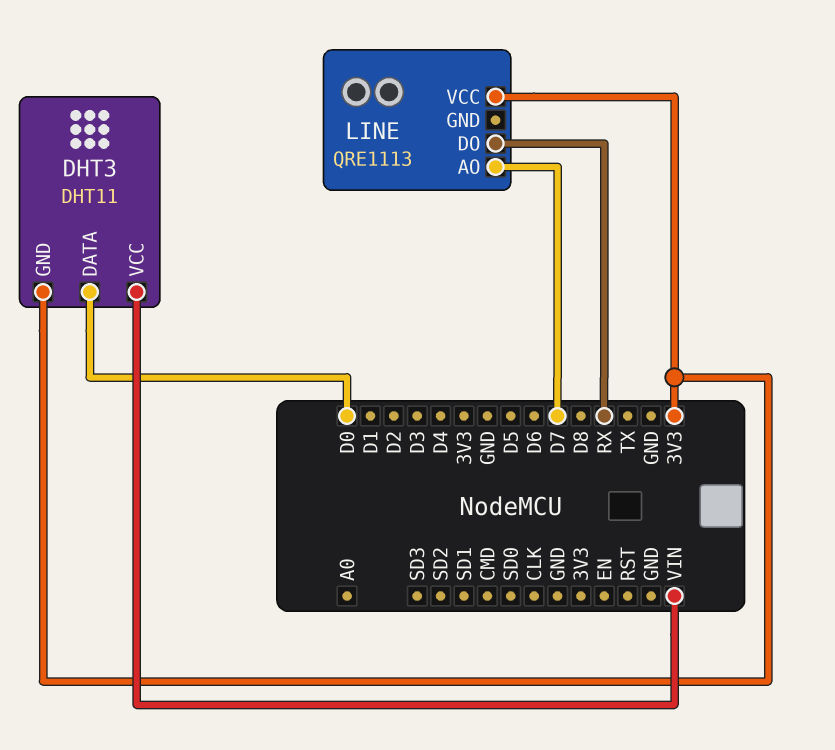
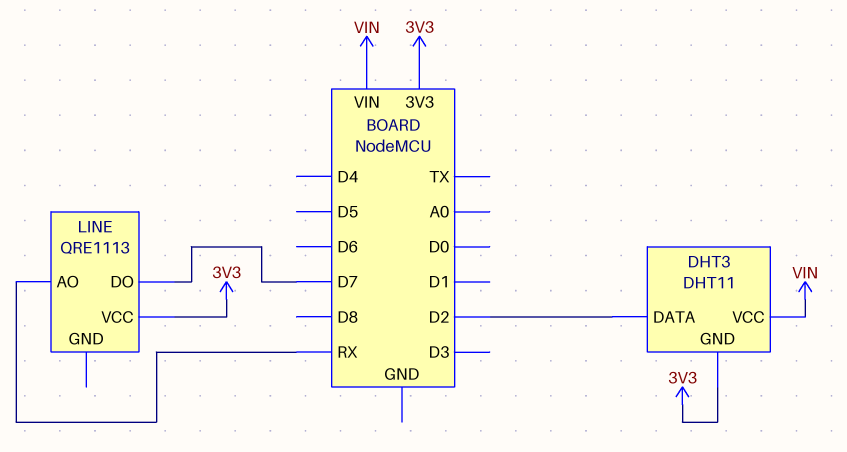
DHT3 pin DATA: D0 -> D2
LINE pin AO: D7 -> RX
LINE pin DO: RX -> D7

